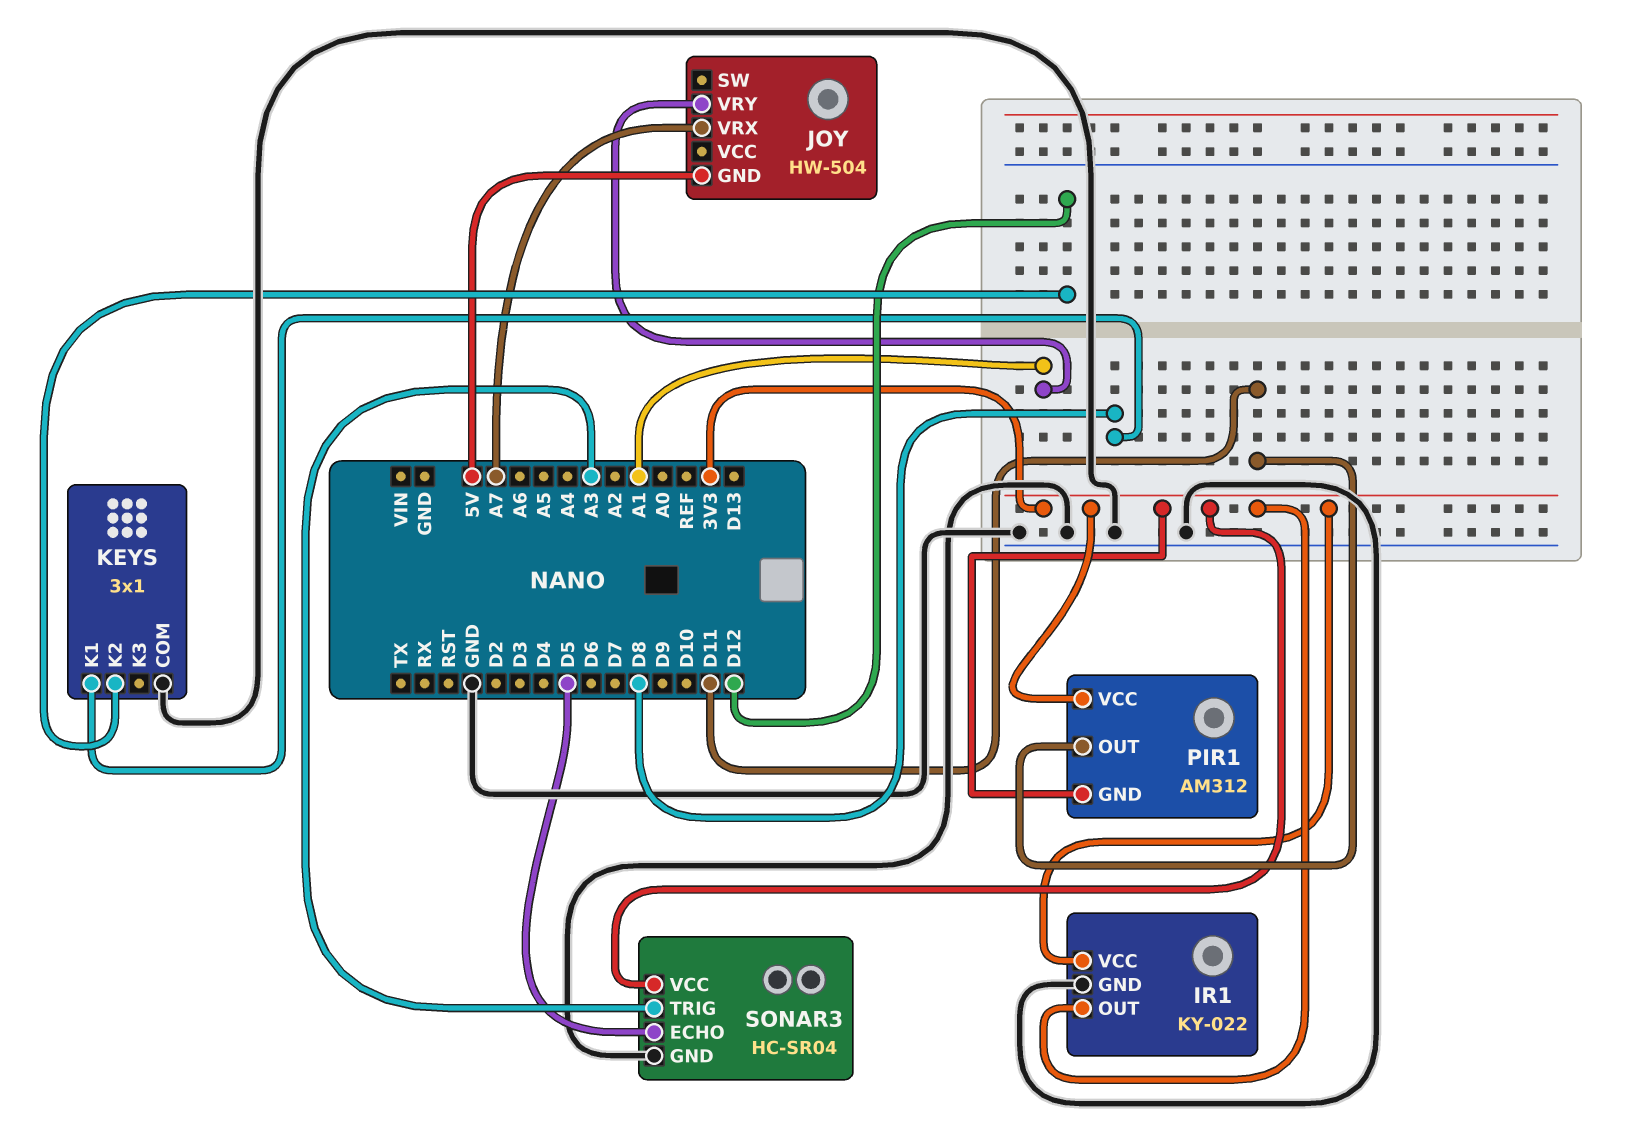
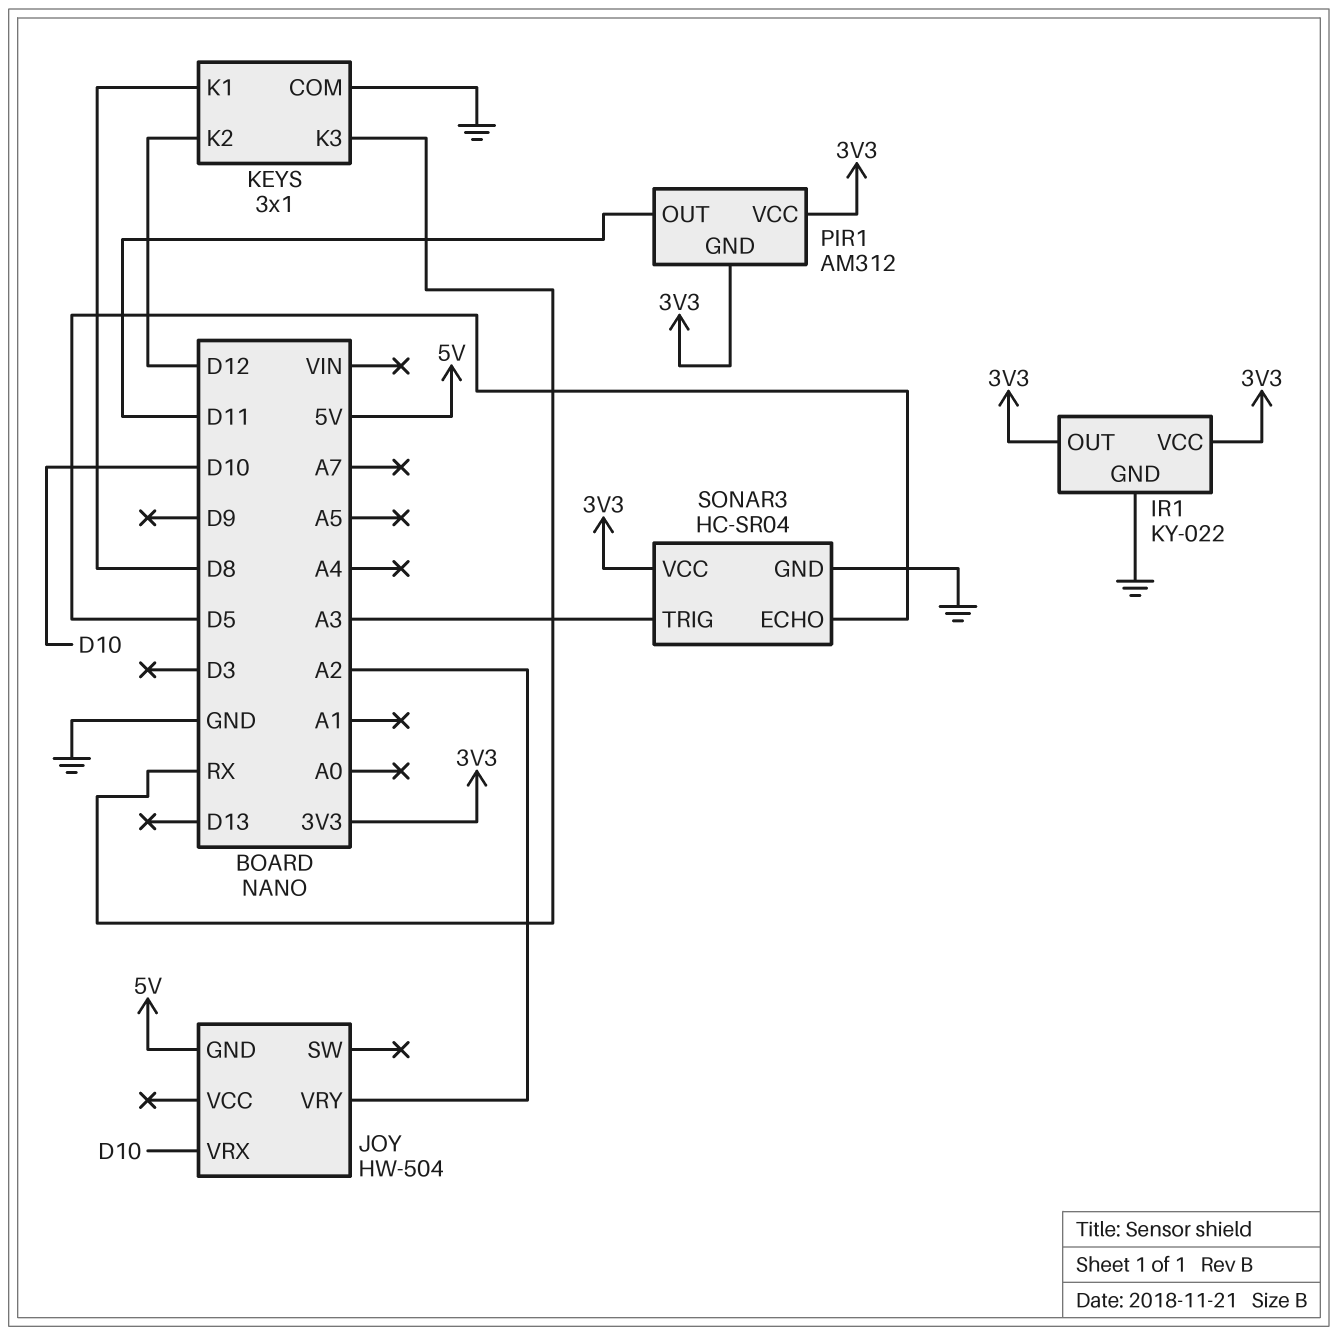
JOY pin VRX: A7 -> D10
JOY pin VRY: A1 -> A2
KEYS pin K3: none -> RX

